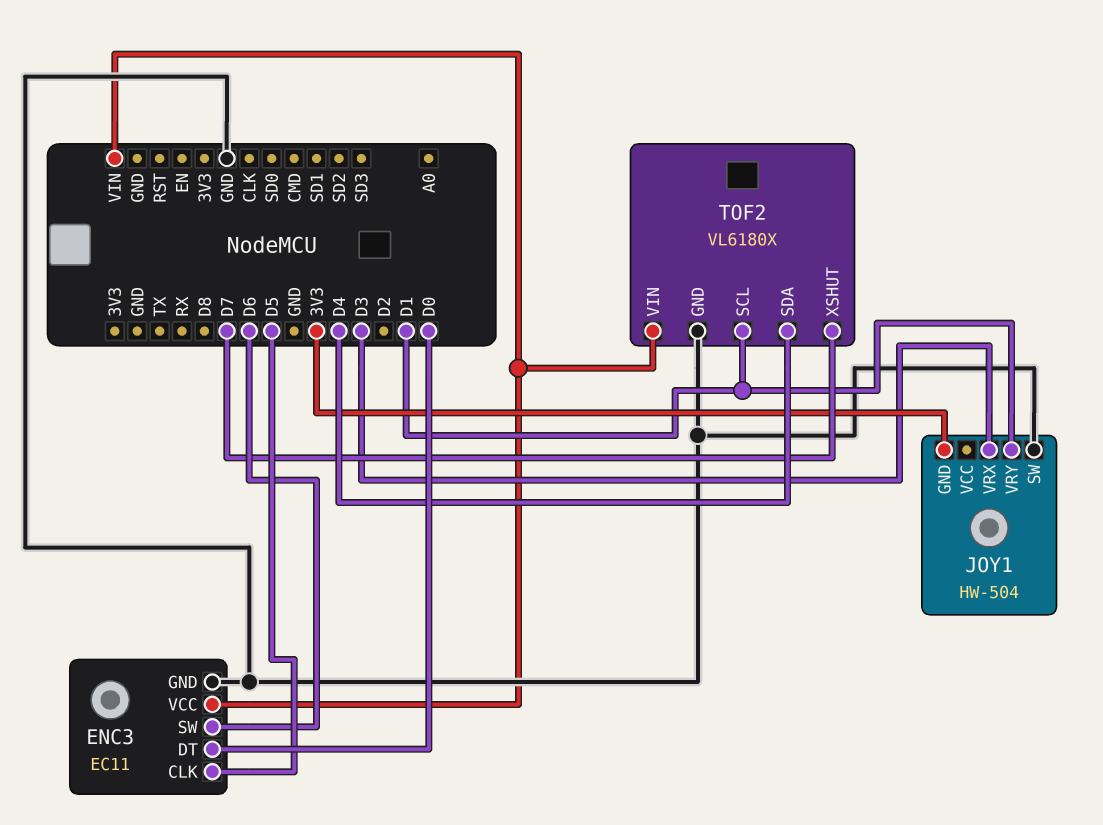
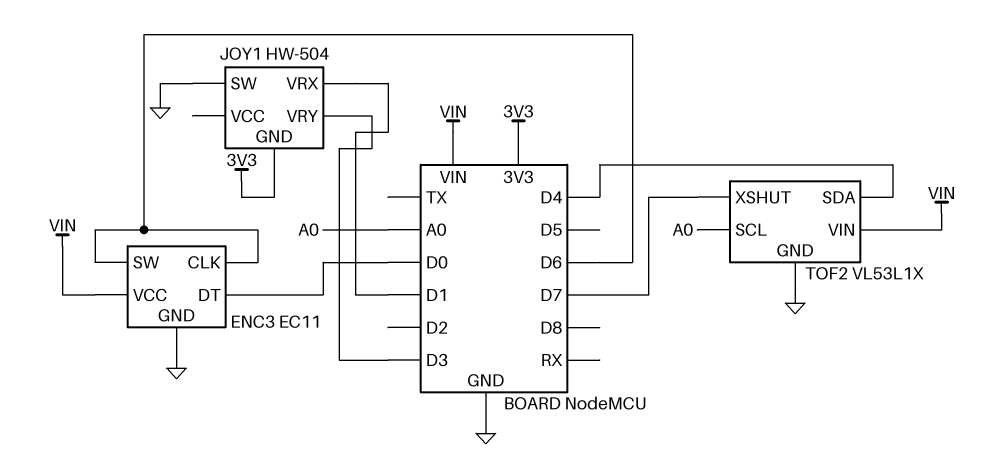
ENC3 pin CLK: D5 -> D6
JOY1 pin VRX: D3 -> D1
JOY1 pin VRY: D1 -> D3
TOF2: VL6180X -> VL53L1X
TOF2 pin SCL: D1 -> A0

